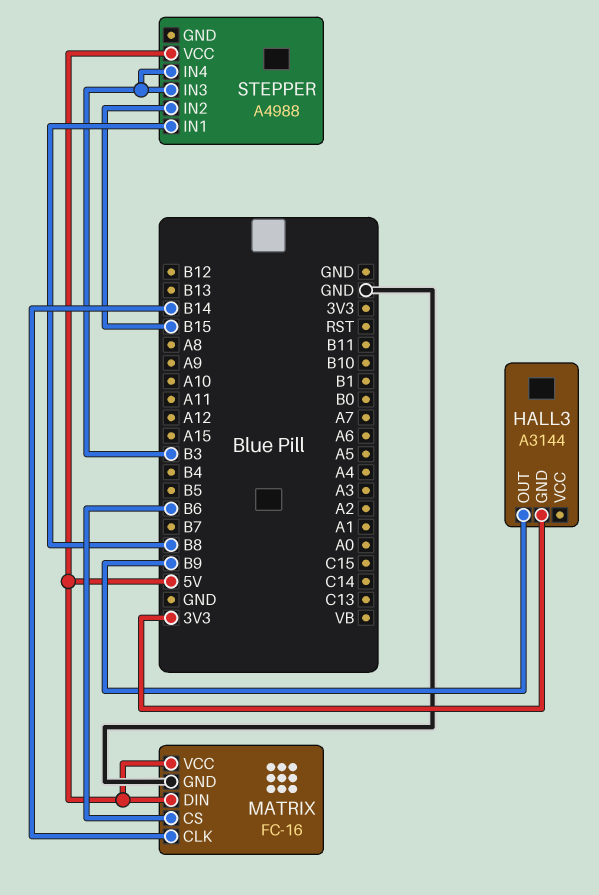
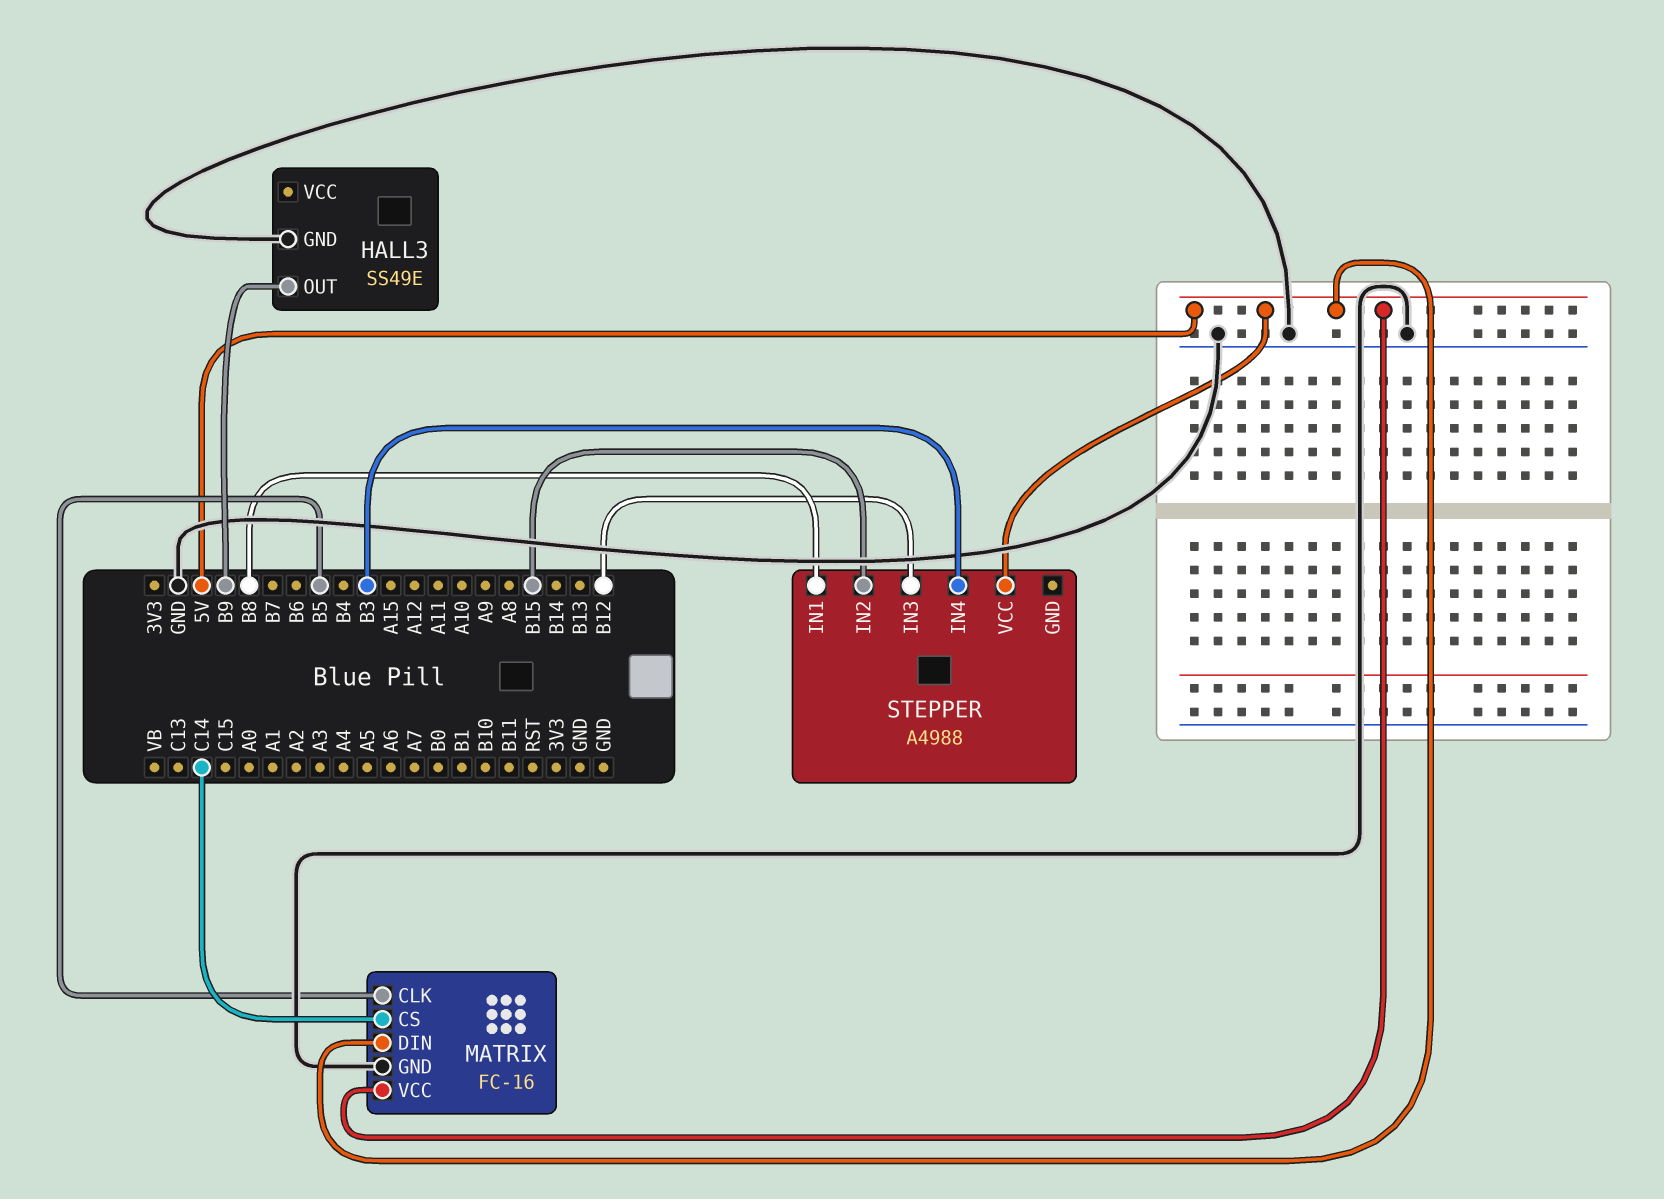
HALL3: A3144 -> SS49E
HALL3 pin GND: 3V3 -> GND
MATRIX pin CLK: B14 -> B5
MATRIX pin CS: B6 -> C14
STEPPER pin IN3: B3 -> B12

